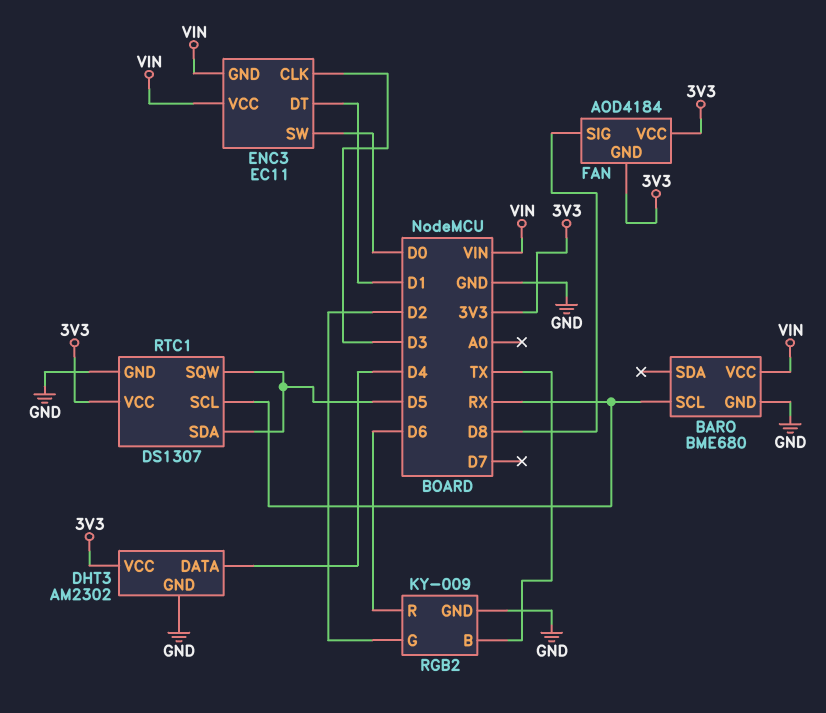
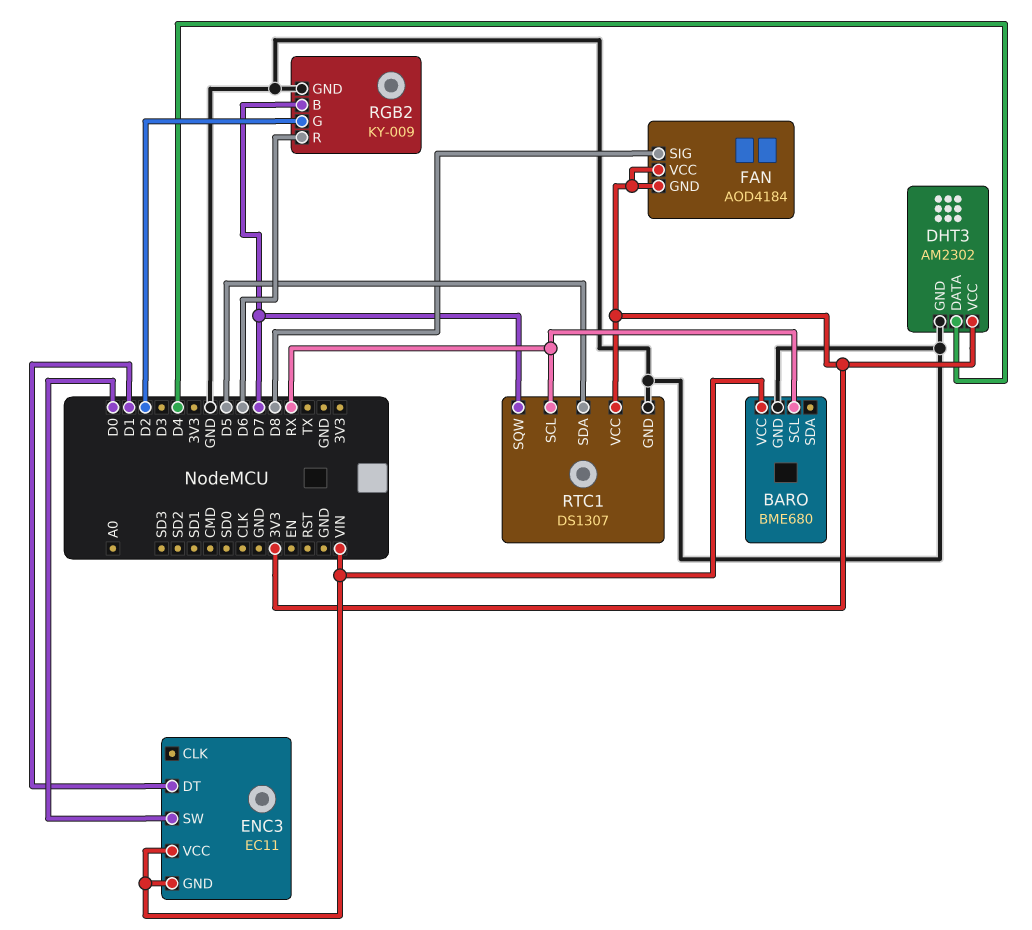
ENC3 pin CLK: D3 -> none
RGB2 pin B: TX -> D7
RTC1 pin SQW: D5 -> D7

